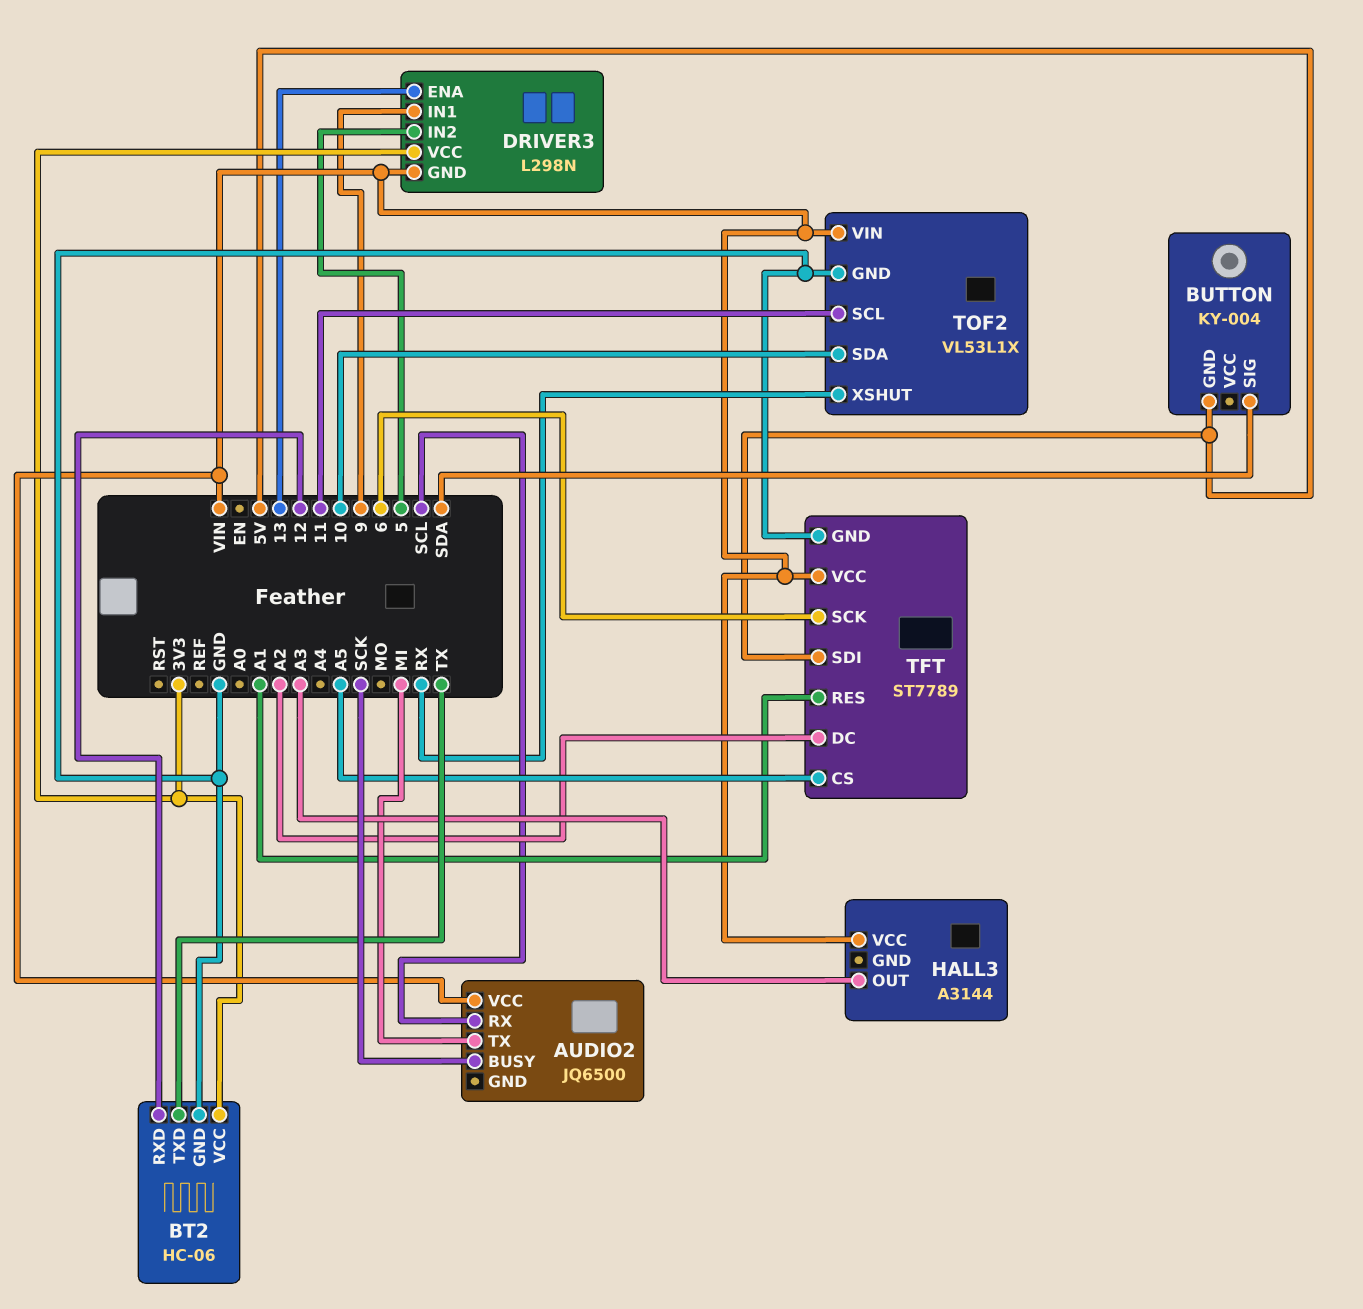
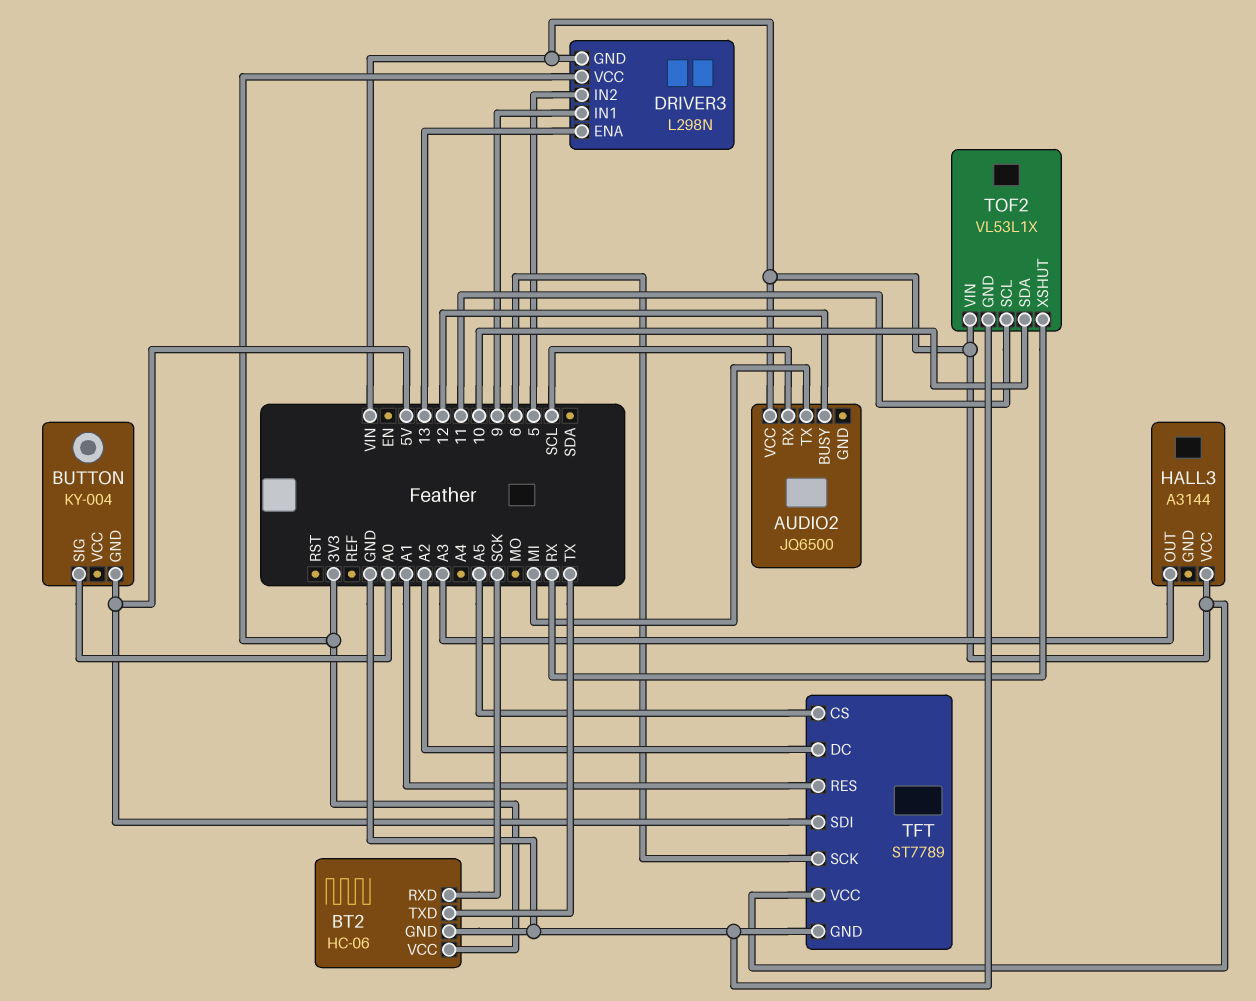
AUDIO2 pin BUSY: SCK -> 12
BT2 pin RXD: 12 -> SCK
BUTTON pin SIG: SDA -> A0

